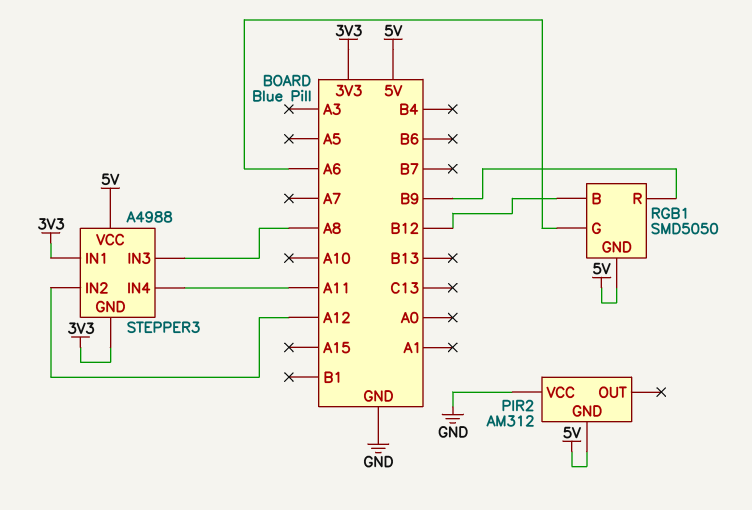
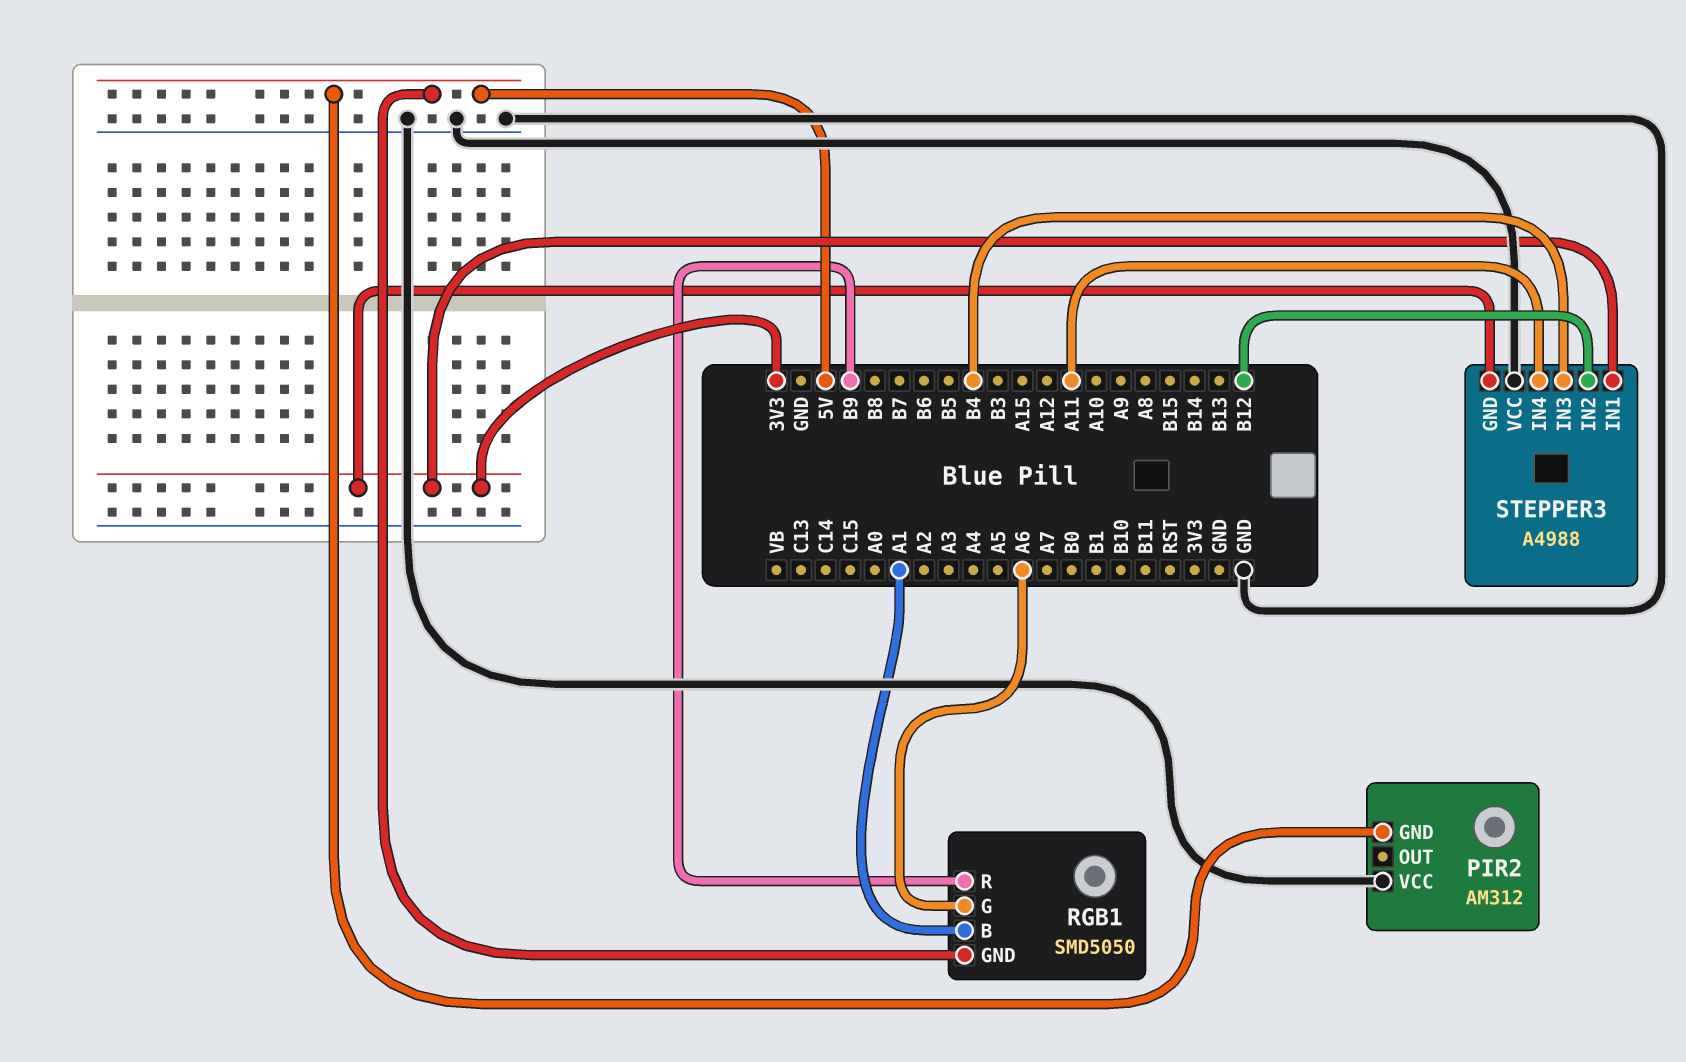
RGB1 pin B: B12 -> A1
STEPPER3 pin IN2: A12 -> B12
STEPPER3 pin IN3: A8 -> B4
STEPPER3 pin VCC: 5V -> GND

